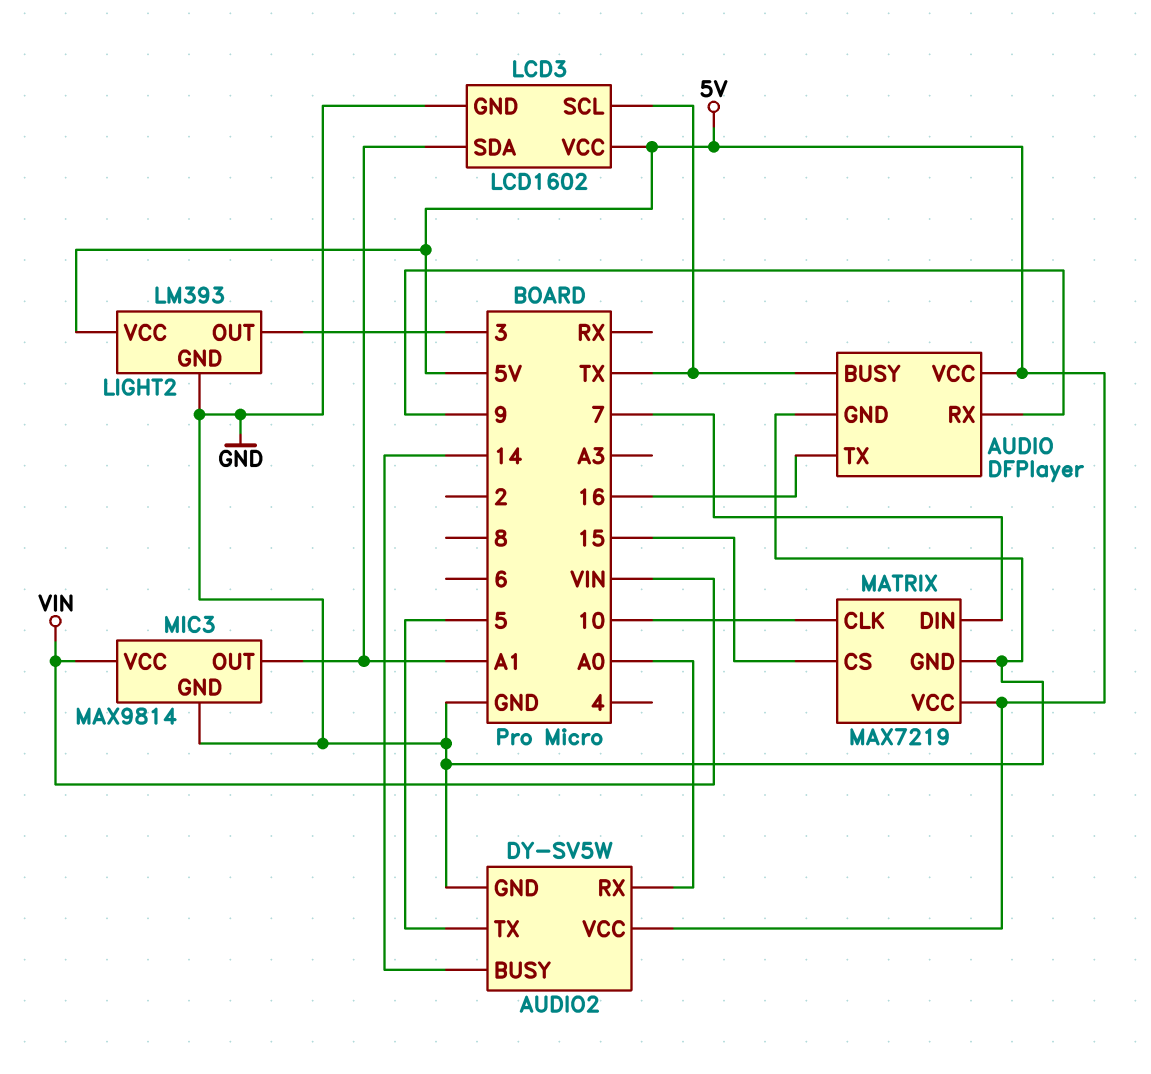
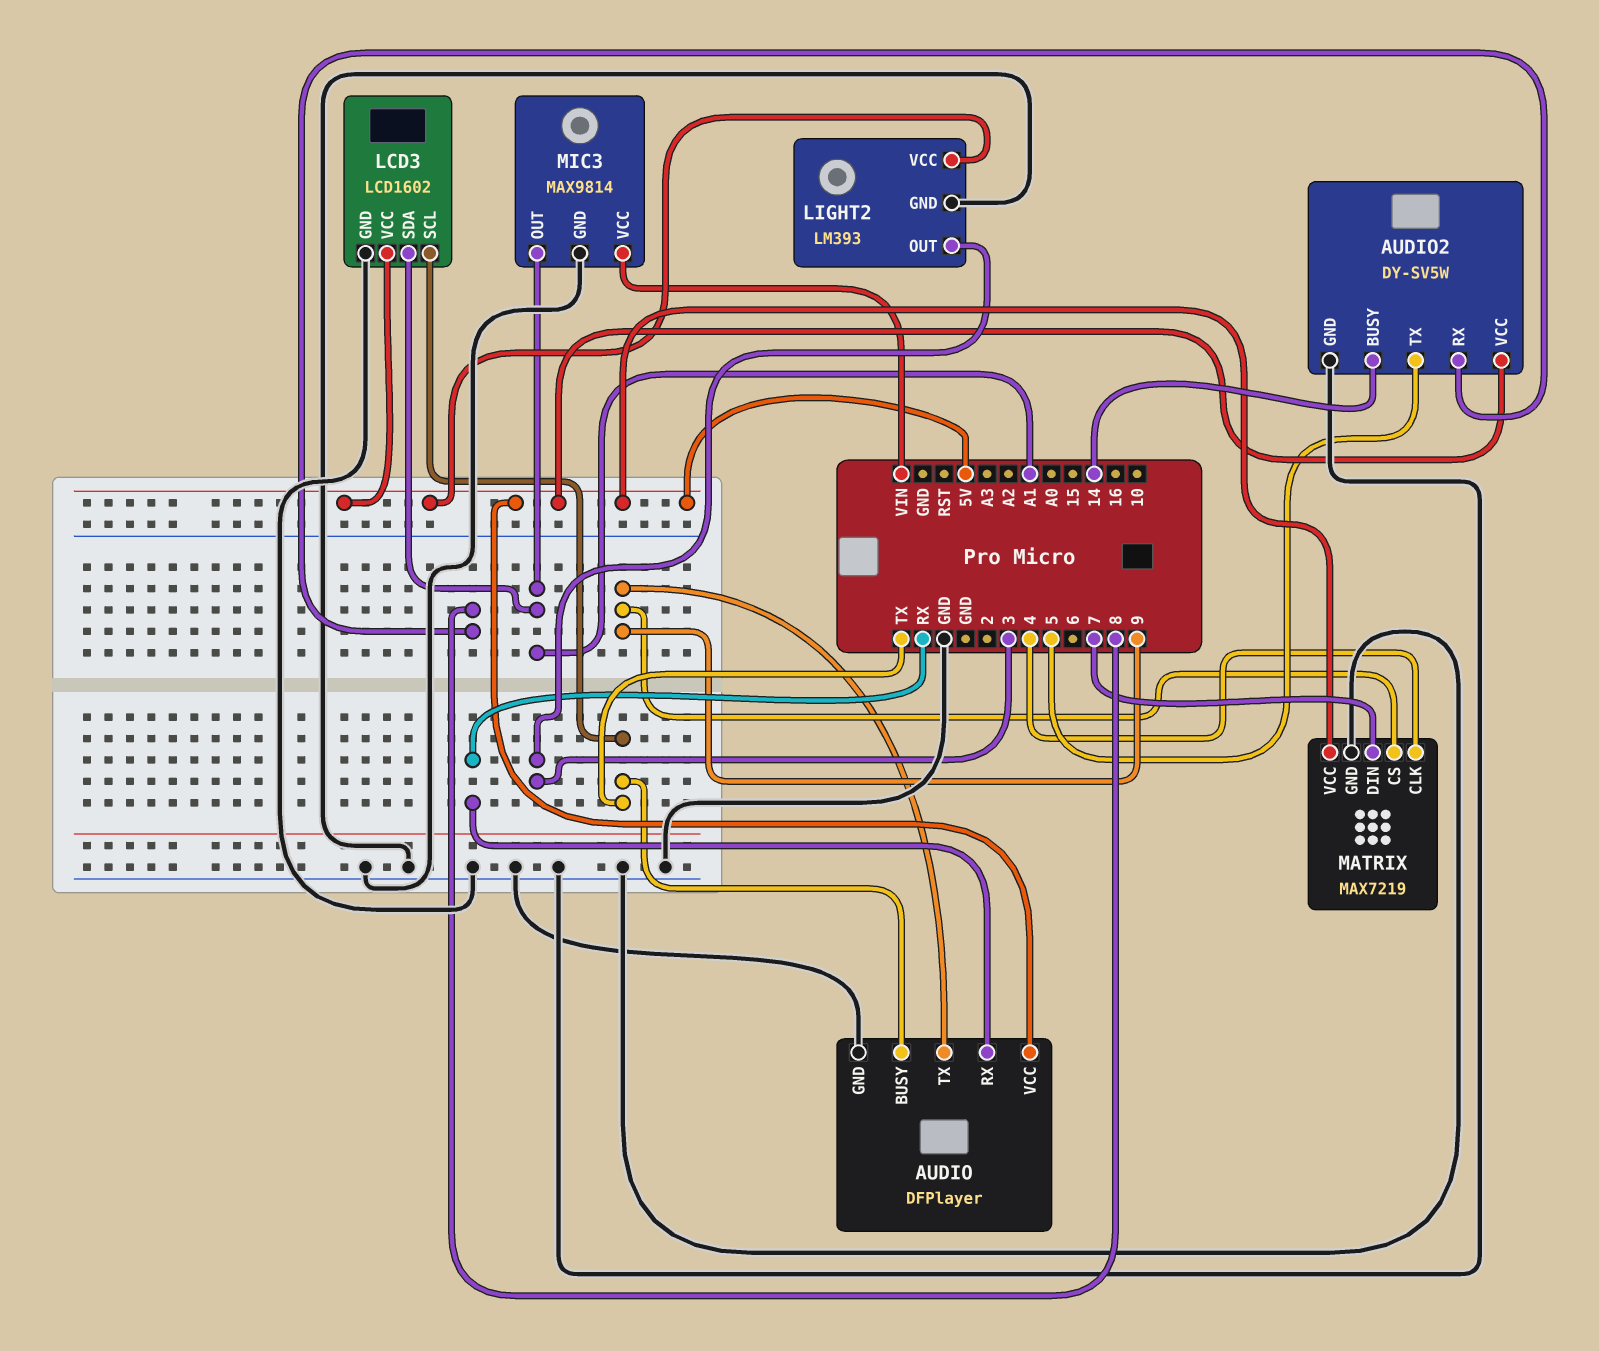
AUDIO pin RX: 9 -> RX
AUDIO pin TX: 16 -> 9
AUDIO2 pin RX: A0 -> 8
MATRIX pin CLK: 10 -> 4
MATRIX pin CS: 15 -> 9

